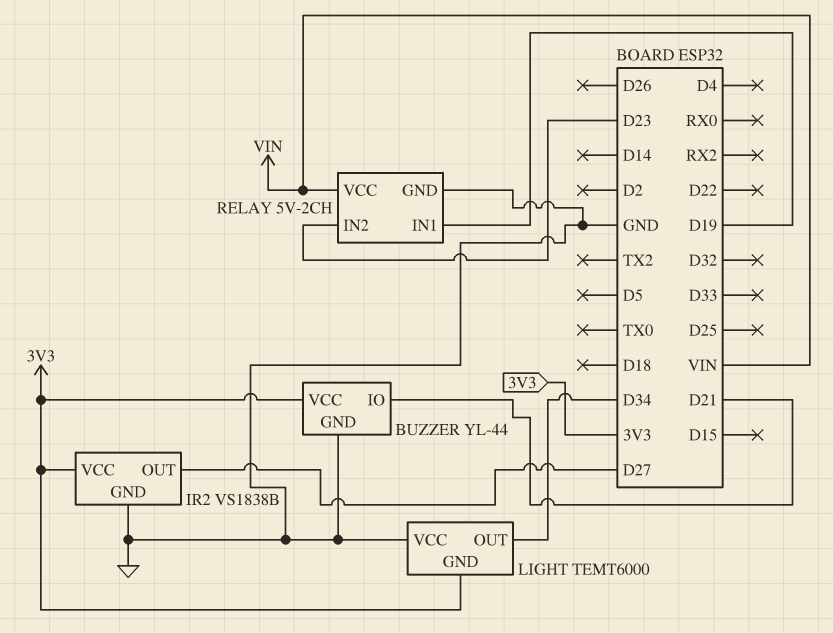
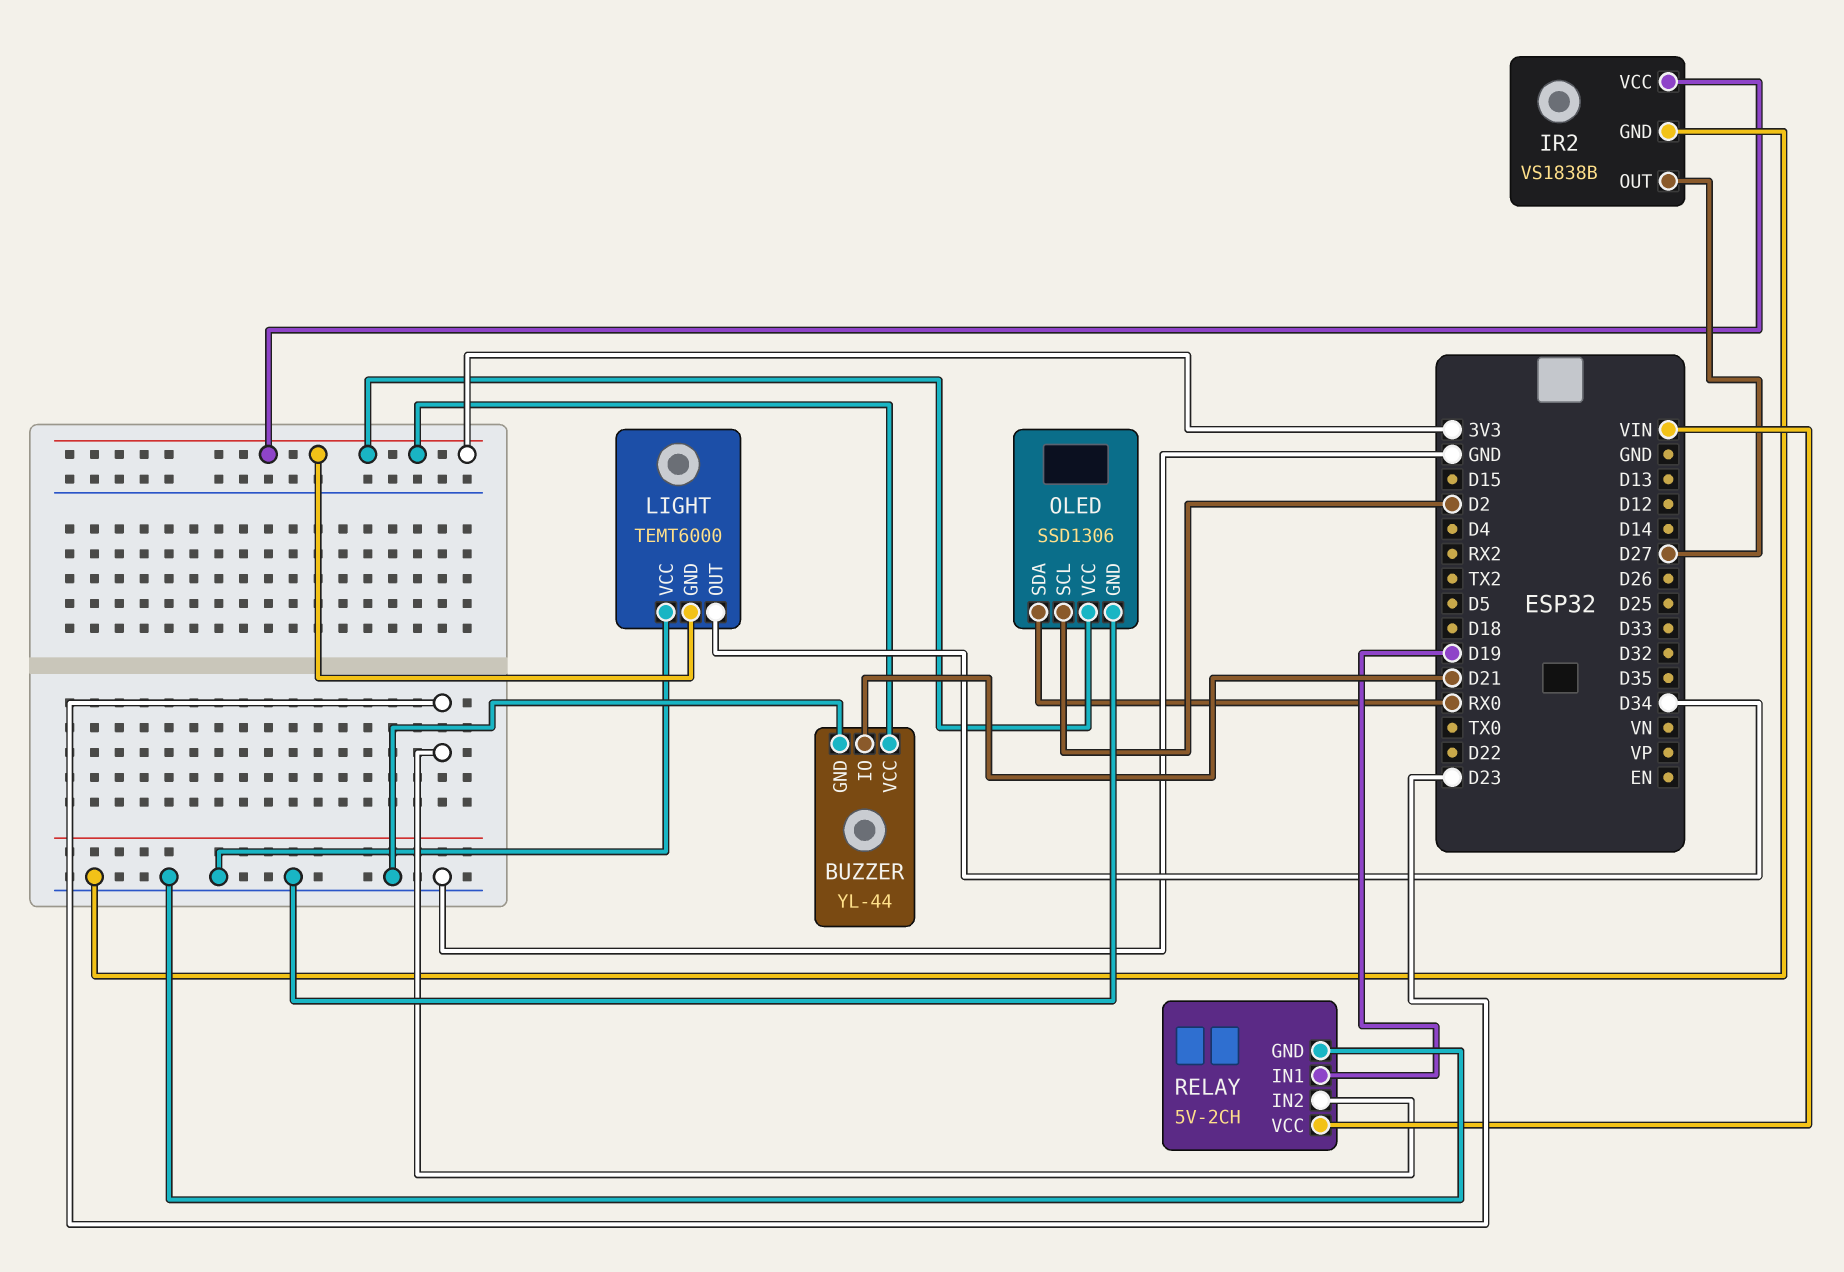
OLED: none -> SSD1306
OLED pin GND: none -> GND
OLED pin SCL: none -> D2
OLED pin SDA: none -> RX0
OLED pin VCC: none -> 3V3

